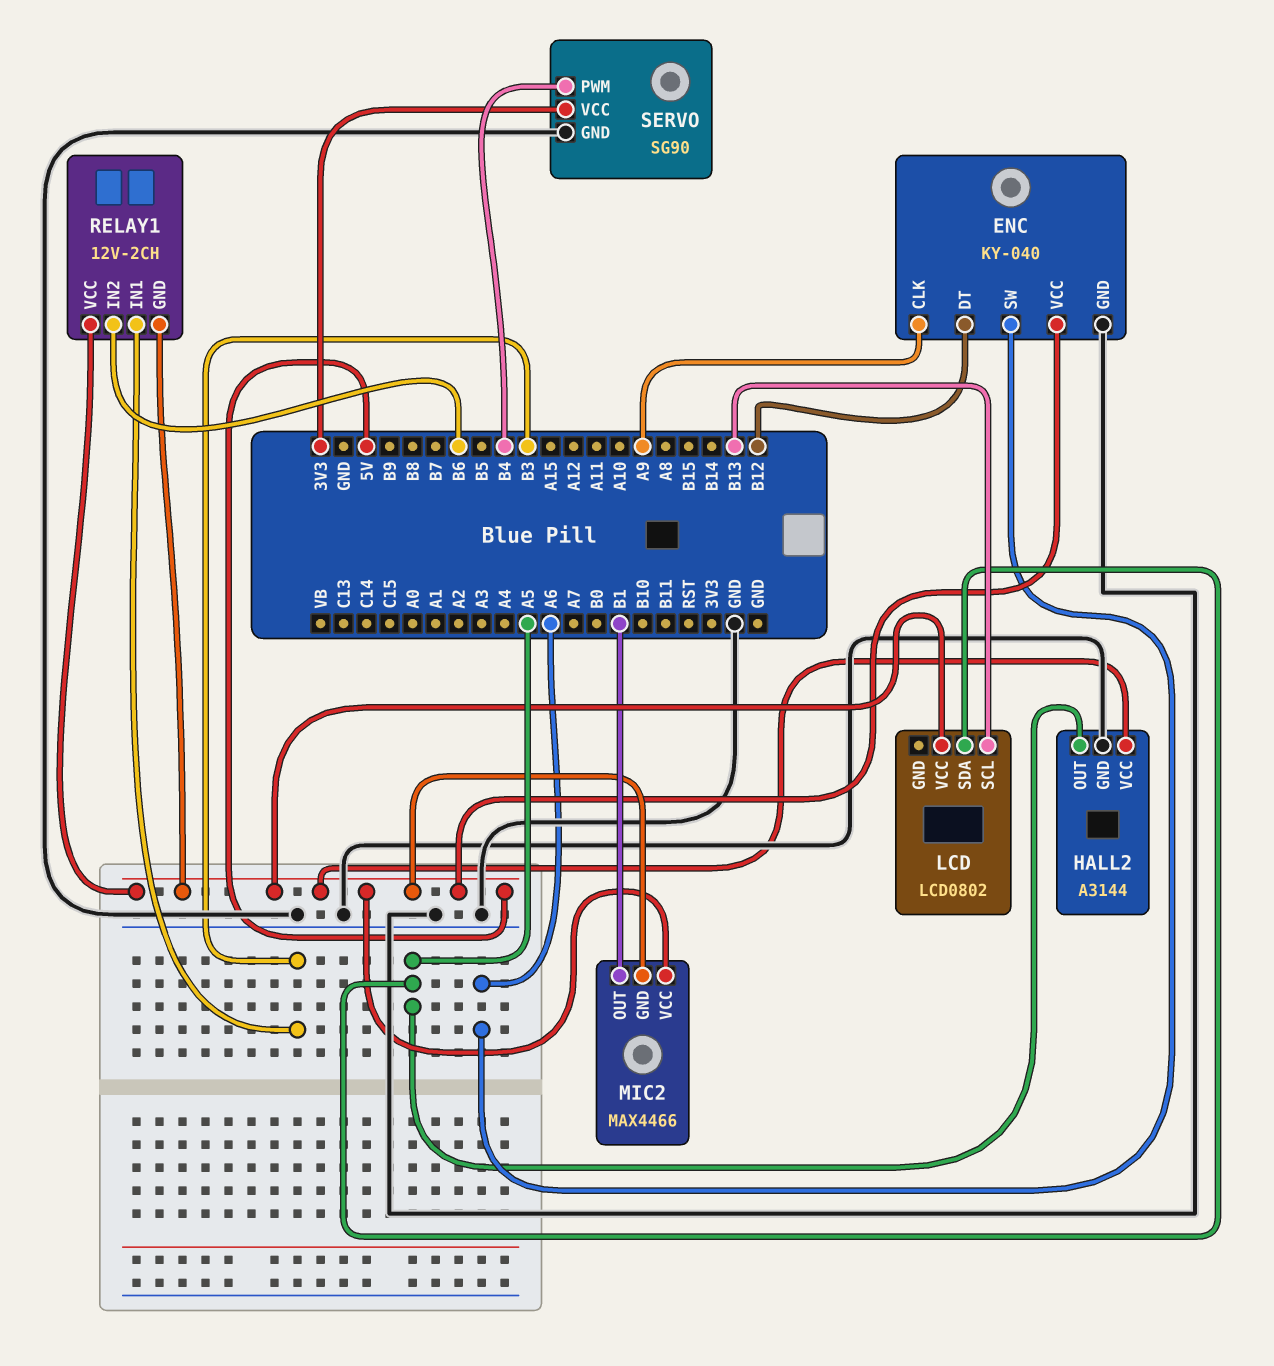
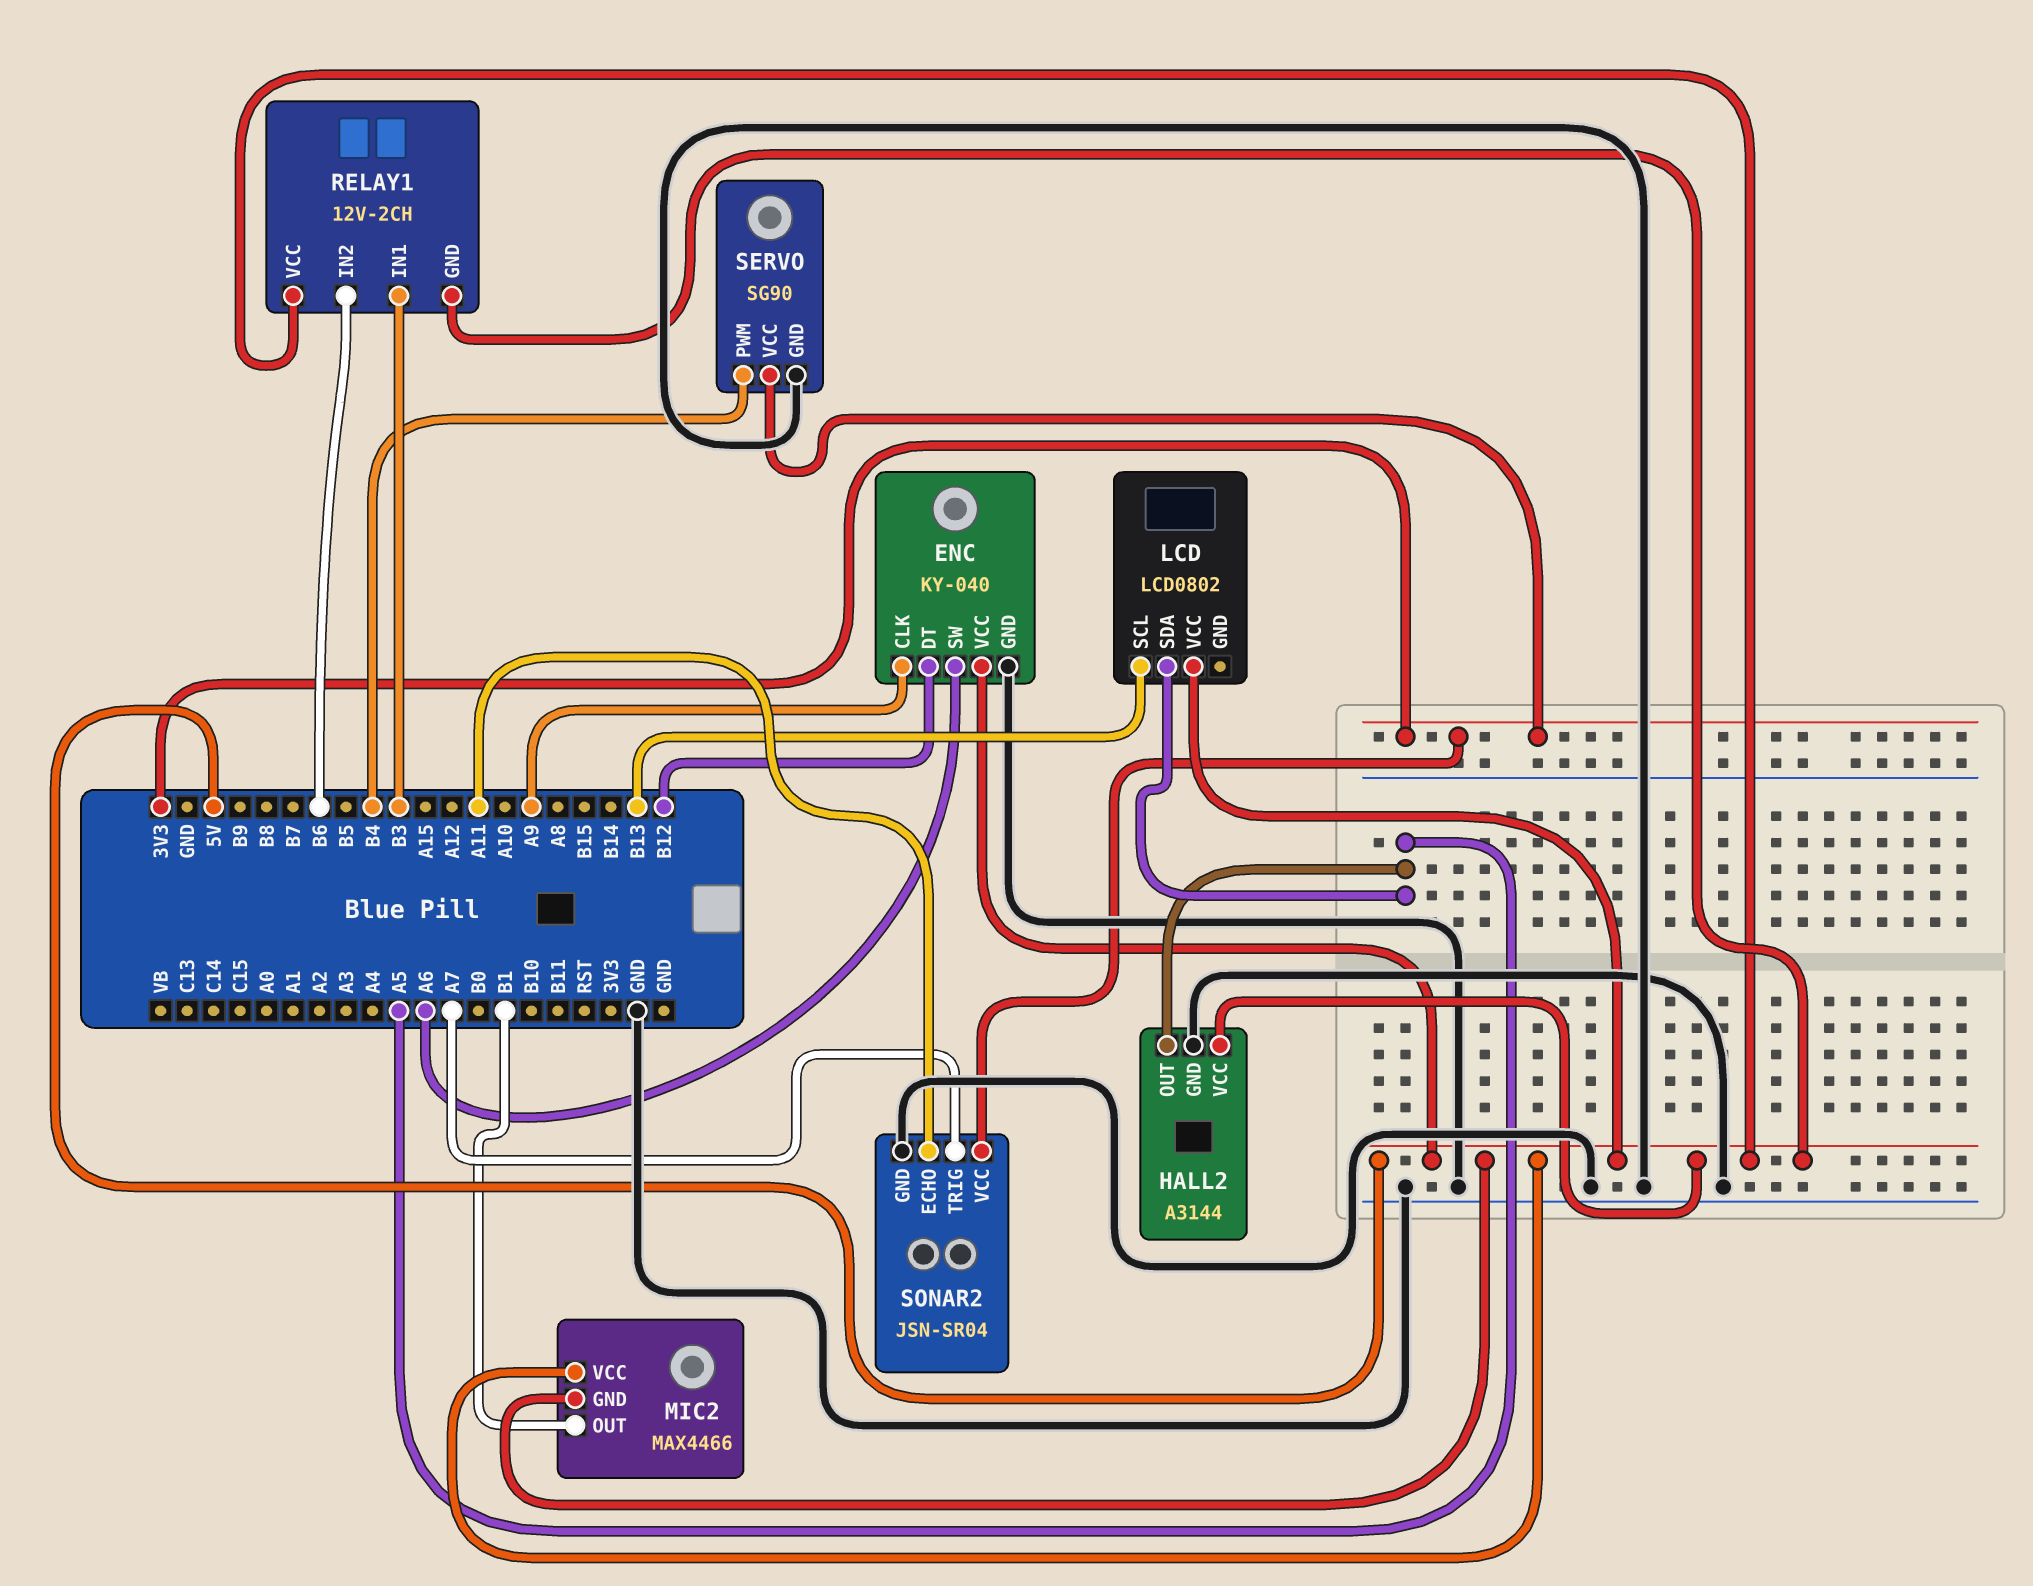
SONAR2: none -> JSN-SR04
SONAR2 pin ECHO: none -> A11
SONAR2 pin GND: none -> GND
SONAR2 pin TRIG: none -> A7
SONAR2 pin VCC: none -> 3V3

